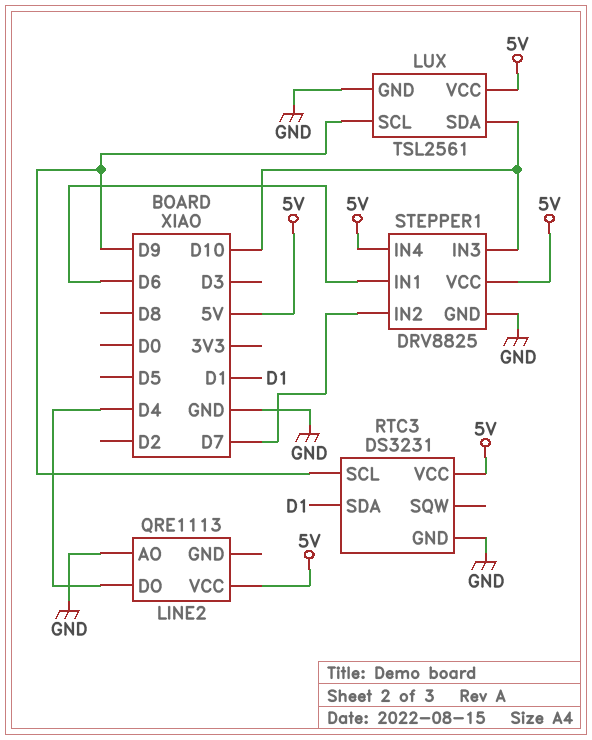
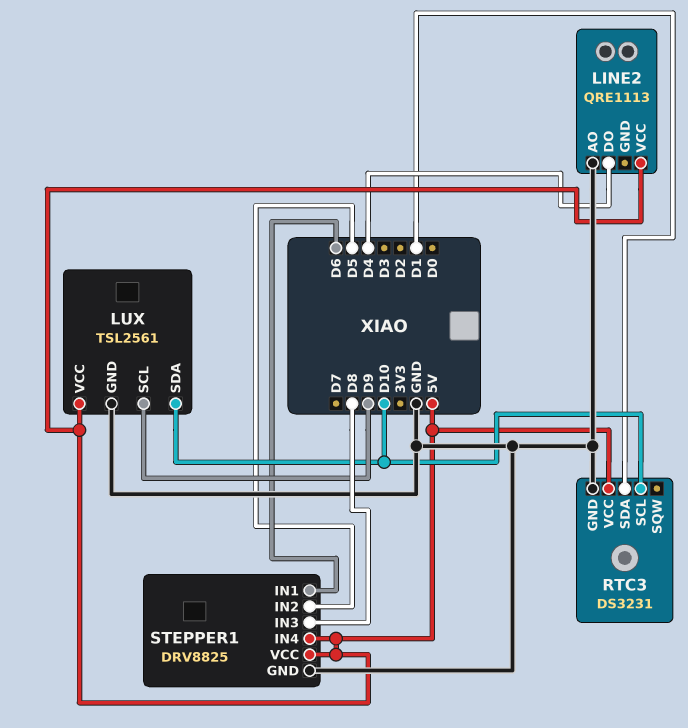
RTC3 pin SCL: D9 -> D10
STEPPER1 pin IN2: D7 -> D5
STEPPER1 pin IN3: D10 -> D8

